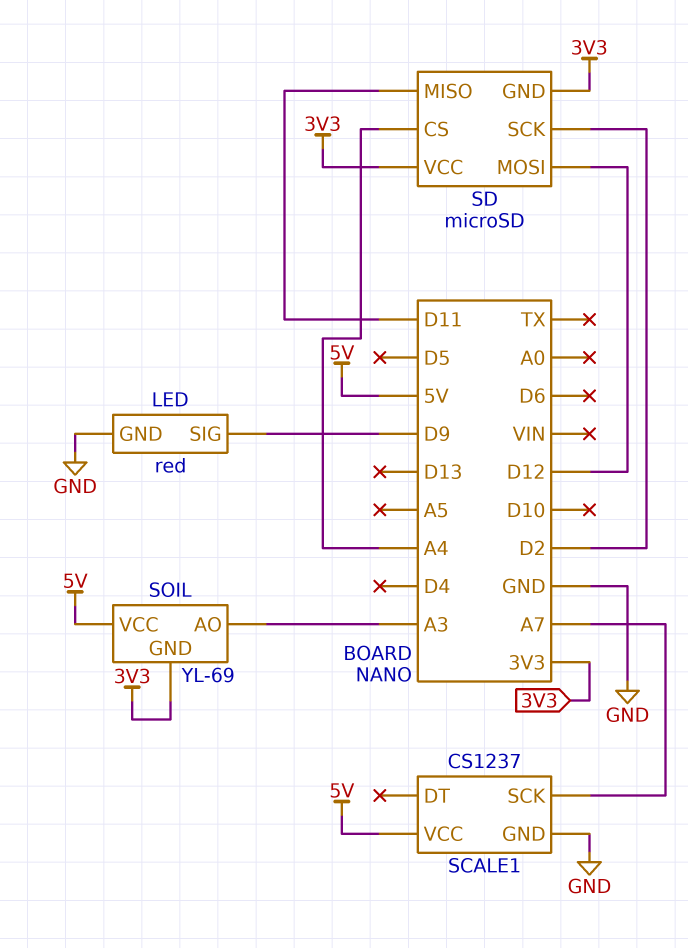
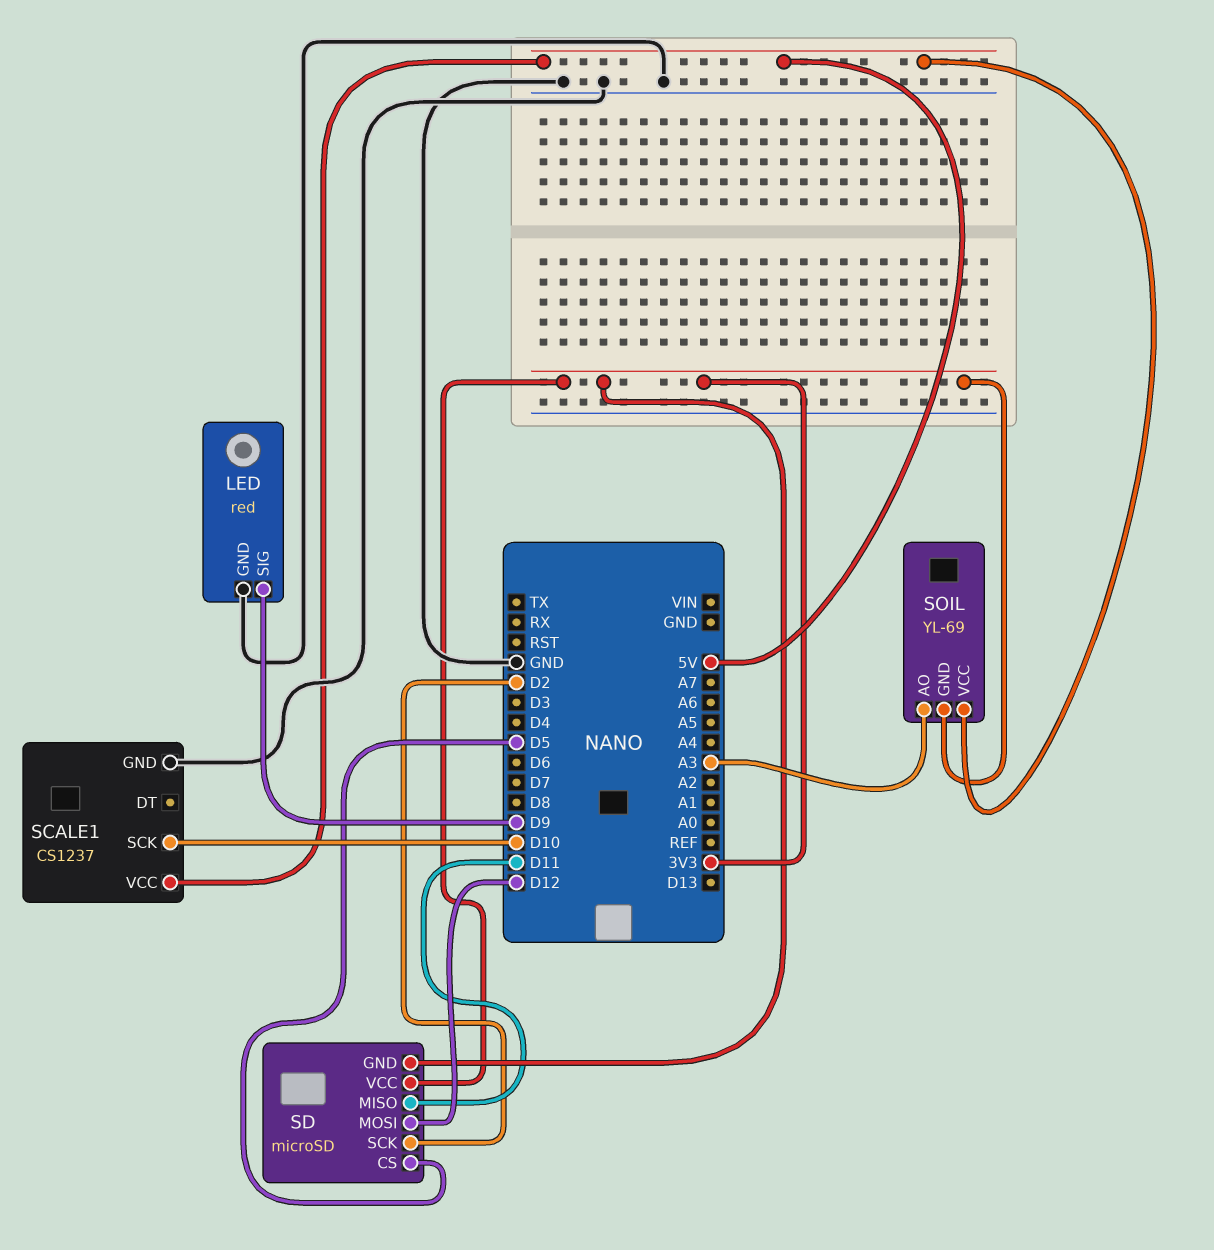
SCALE1 pin SCK: A7 -> D10
SD pin CS: A4 -> D5

